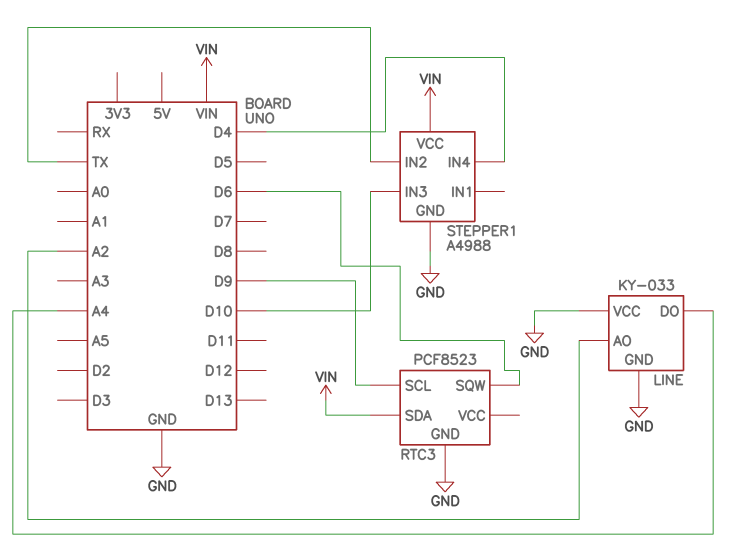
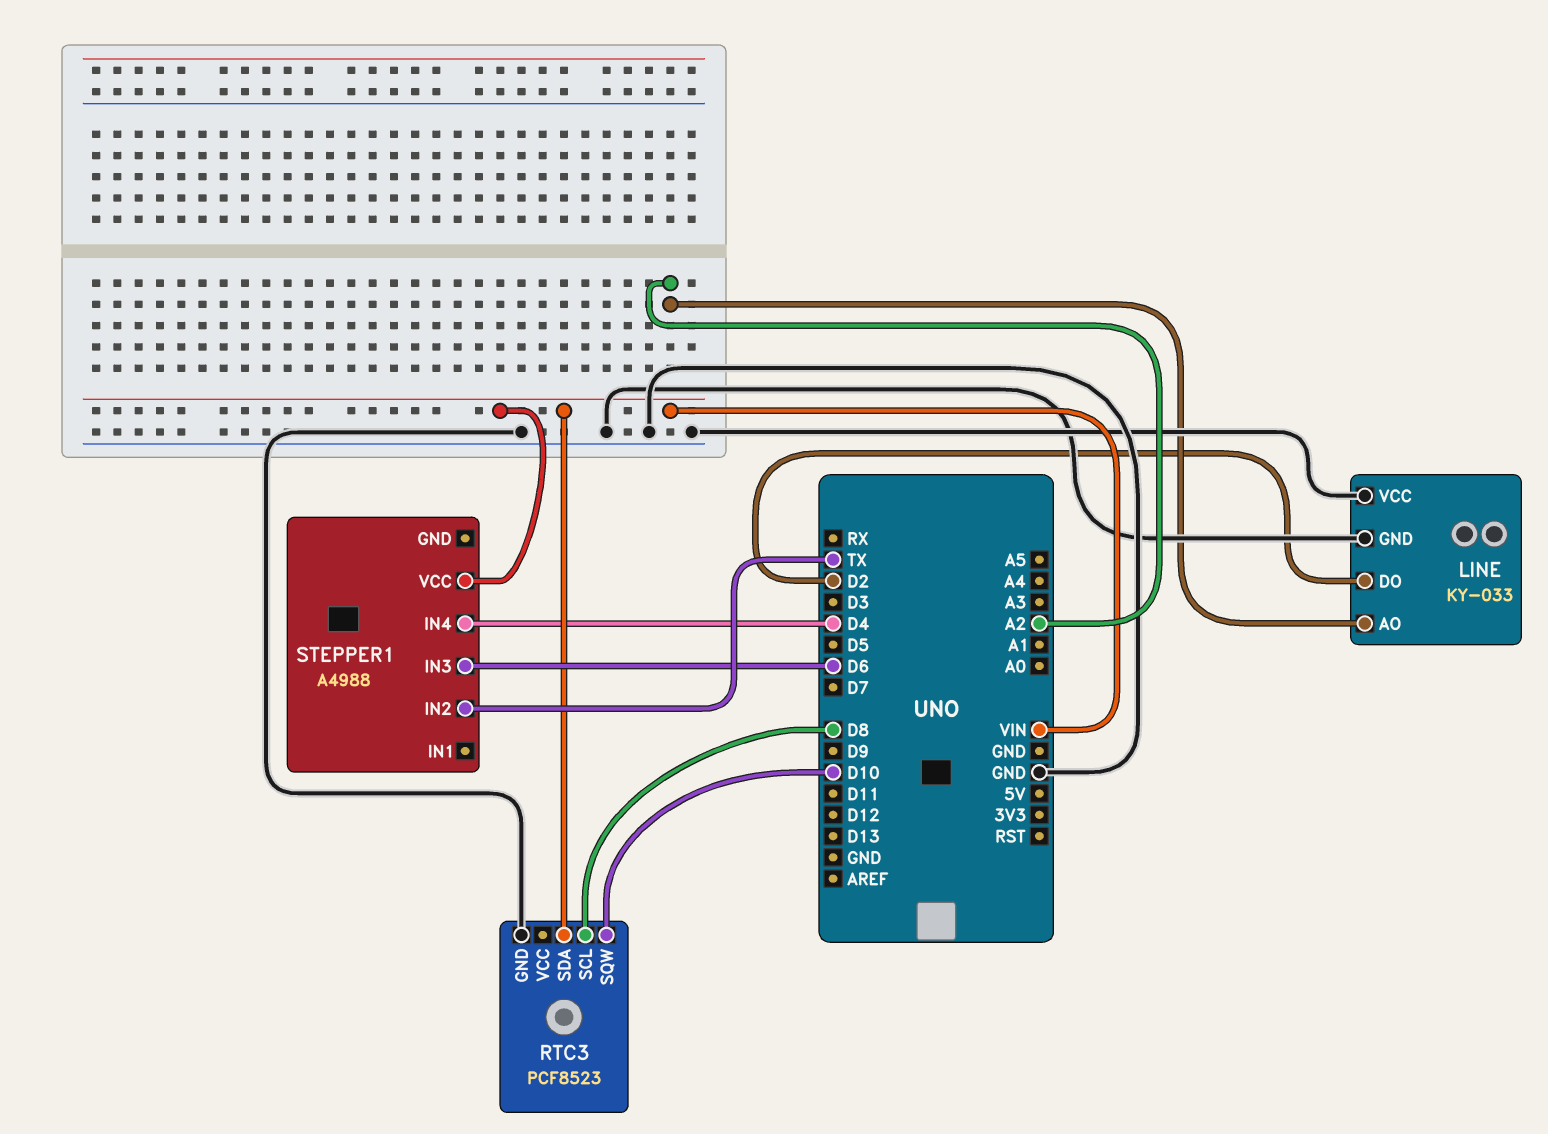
LINE pin DO: A4 -> D2
RTC3 pin SCL: D9 -> D8
RTC3 pin SQW: D6 -> D10
STEPPER1 pin GND: GND -> none
STEPPER1 pin IN3: D10 -> D6

